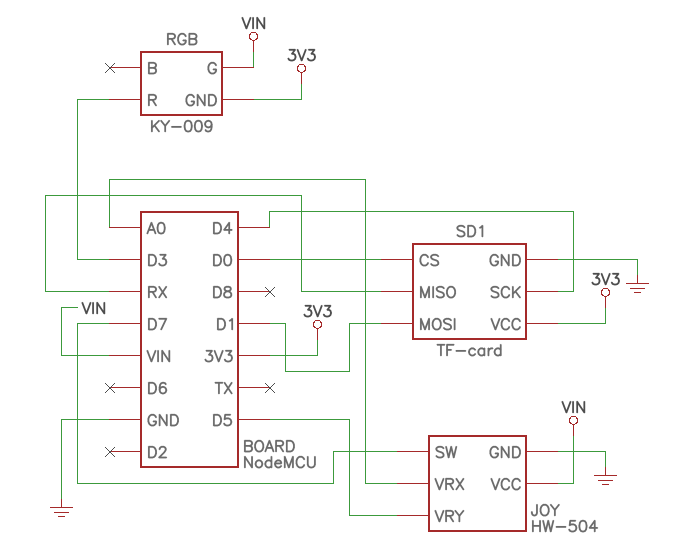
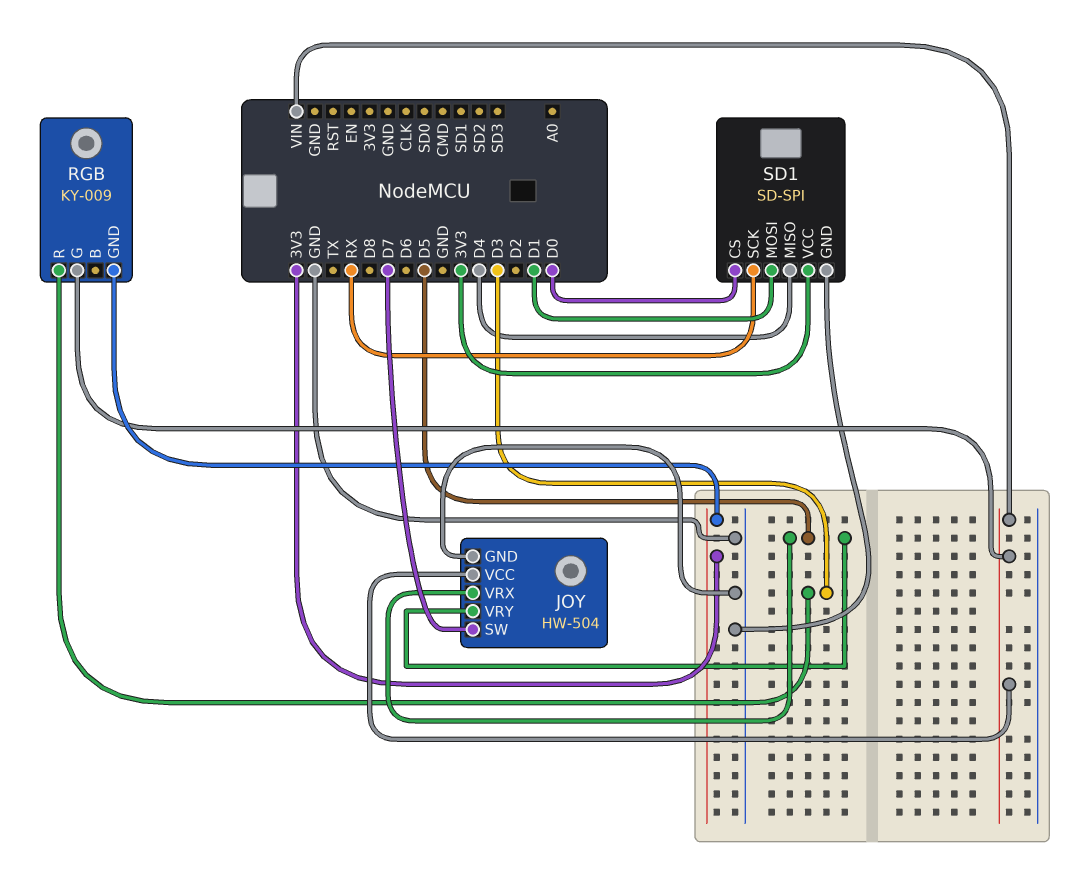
JOY pin VRX: A0 -> D5
SD1: TF-card -> SD-SPI
SD1 pin MISO: RX -> D4
SD1 pin SCK: D4 -> RX

